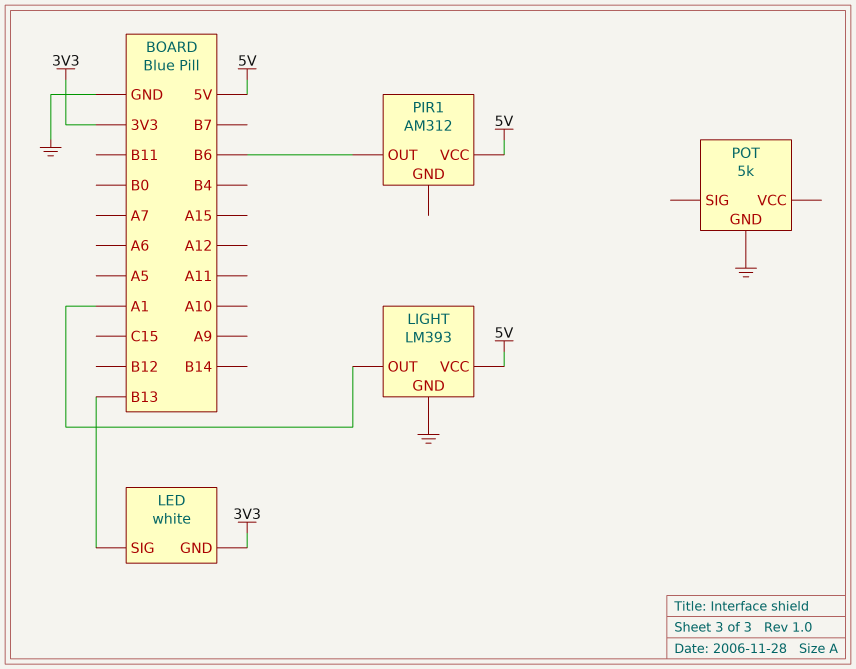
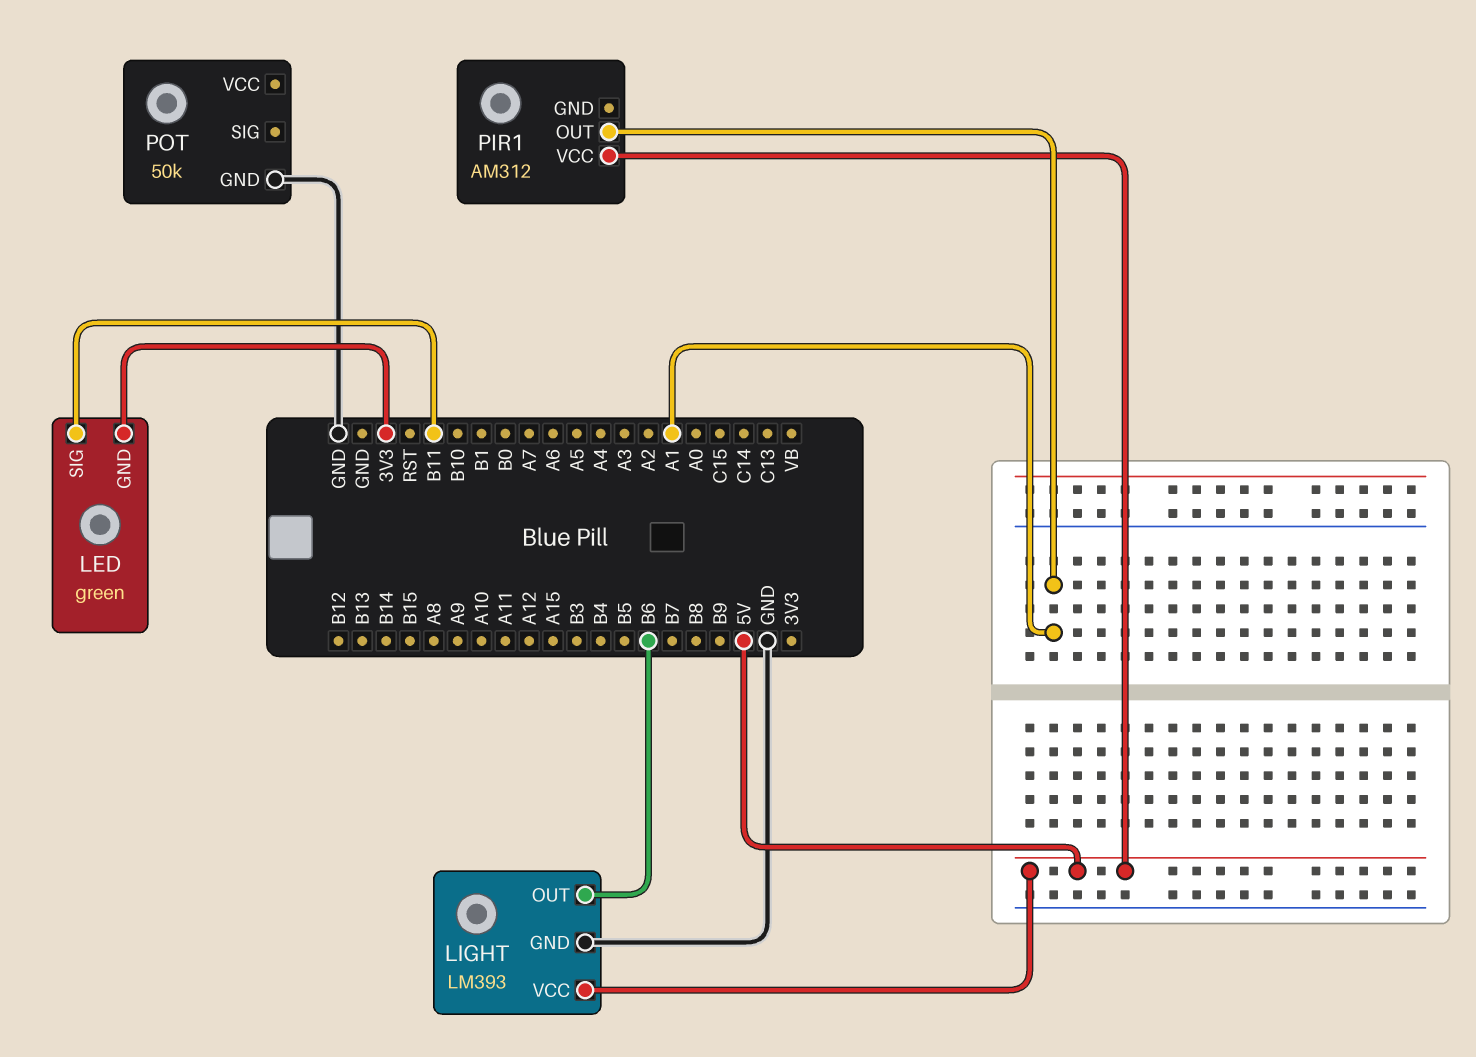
LED: white -> green
LED pin SIG: B13 -> B11
LIGHT pin OUT: A1 -> B6
PIR1 pin OUT: B6 -> A1
POT: 5k -> 50k

